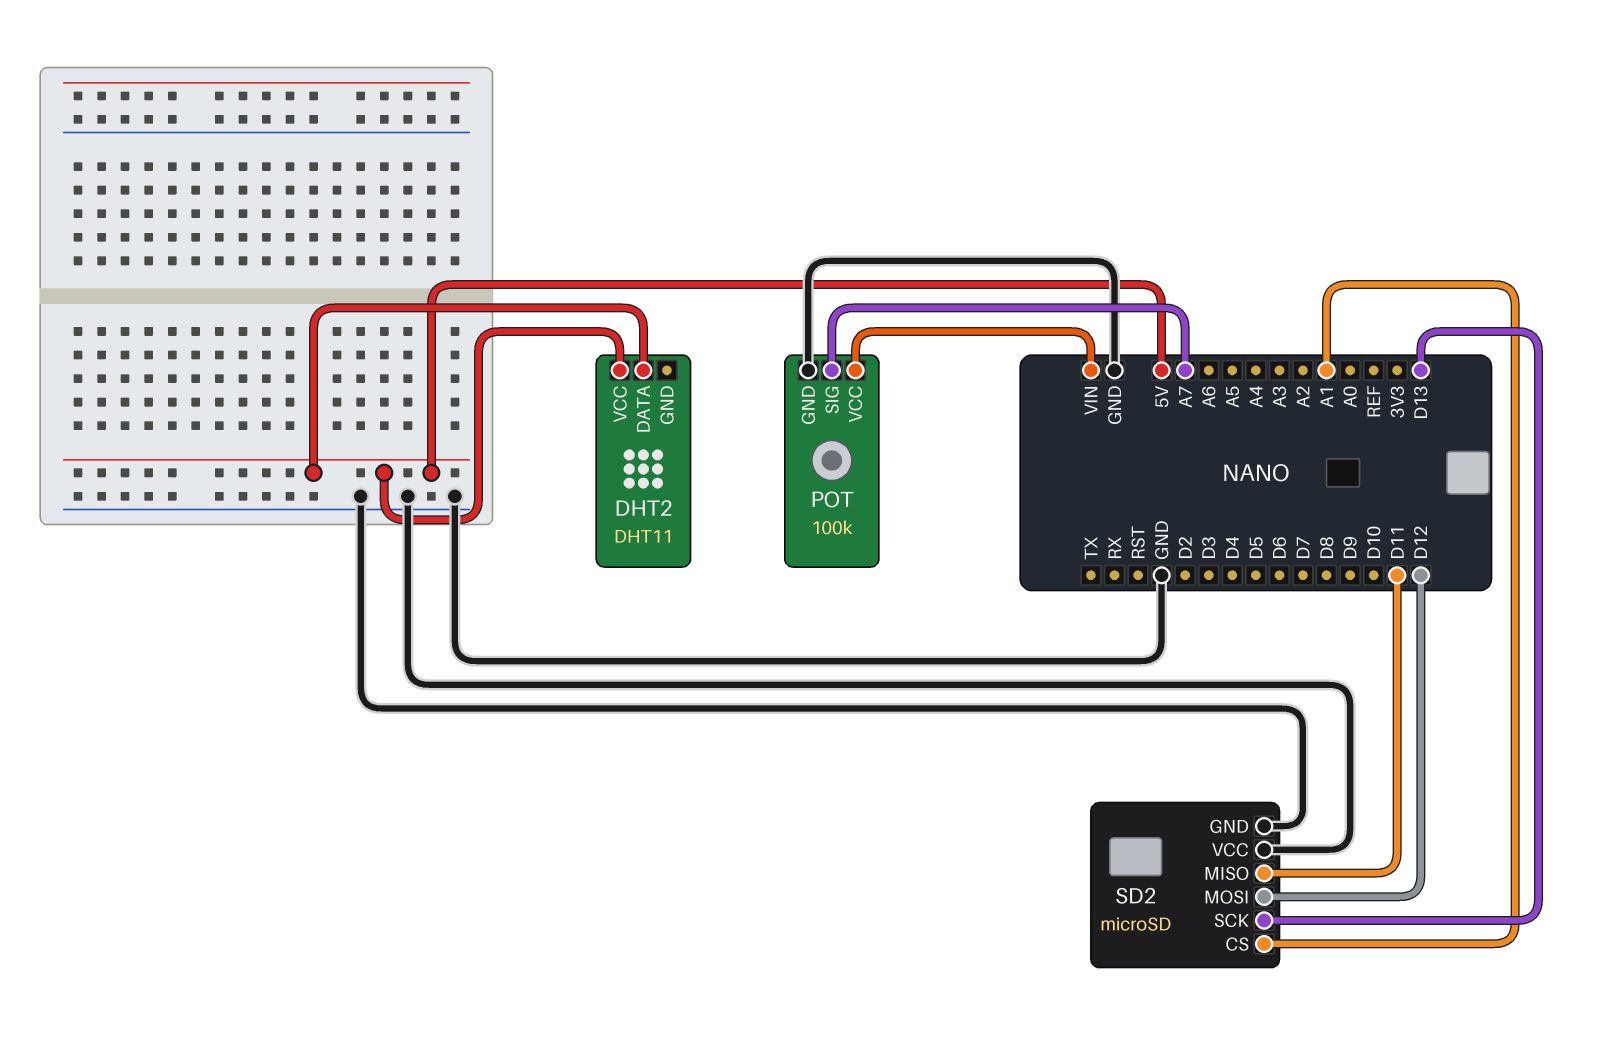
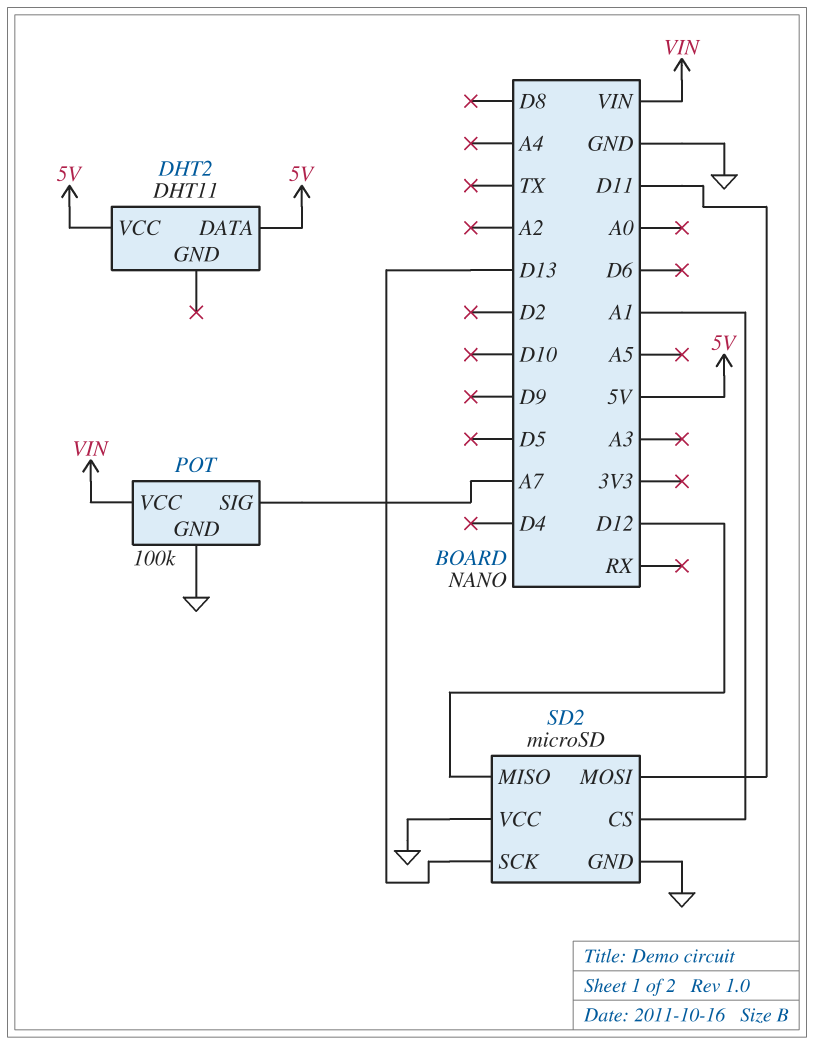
SD2 pin MISO: D11 -> D12
SD2 pin MOSI: D12 -> D11

